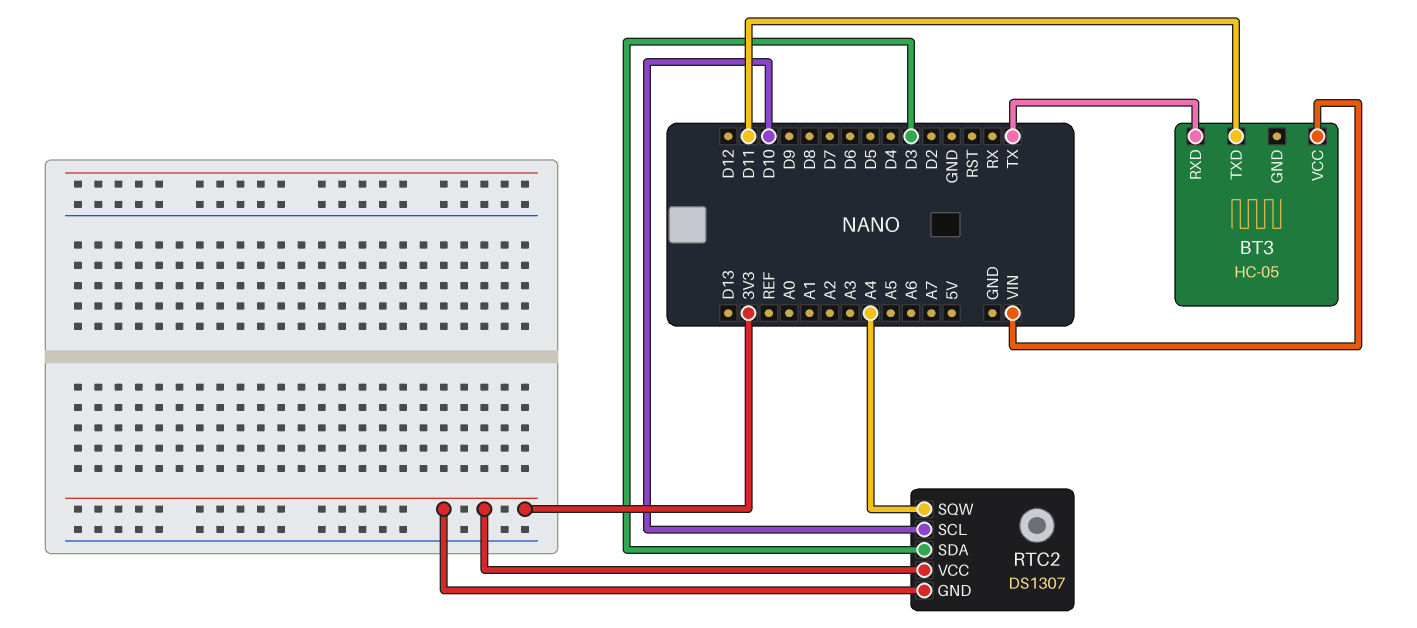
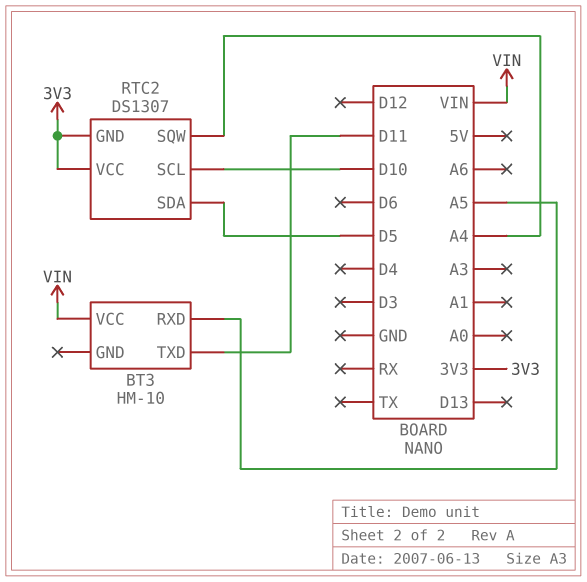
BT3: HC-05 -> HM-10
BT3 pin RXD: TX -> A5
RTC2 pin SDA: D3 -> D5

